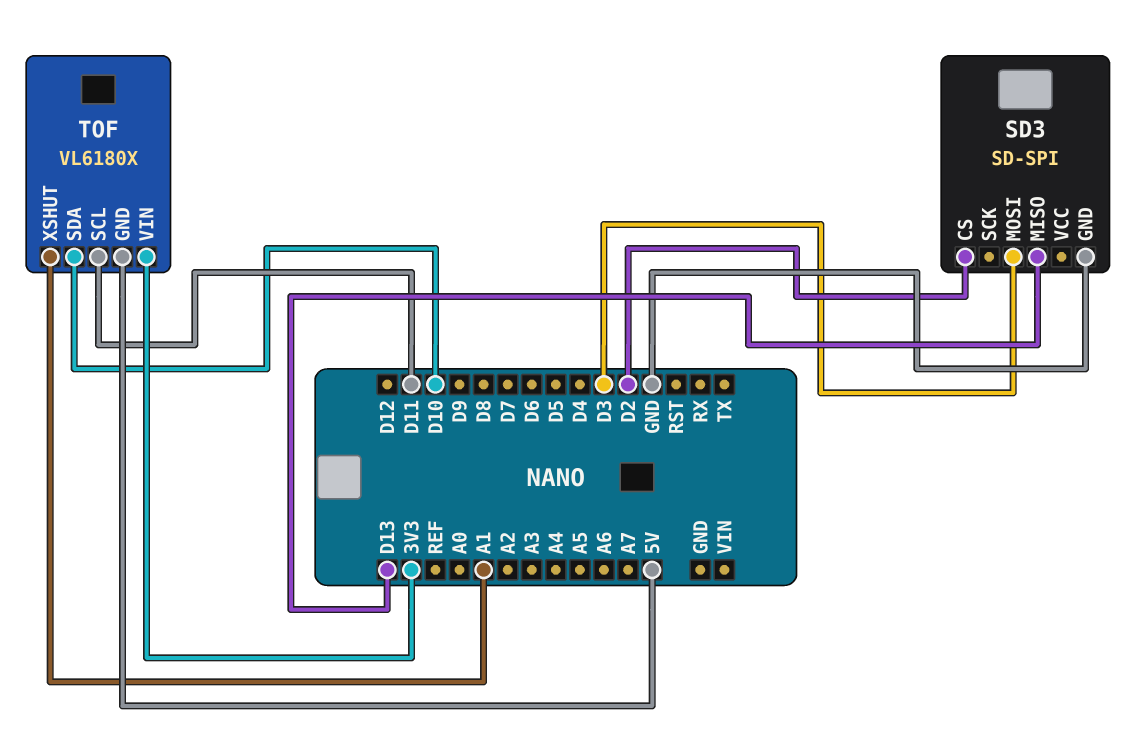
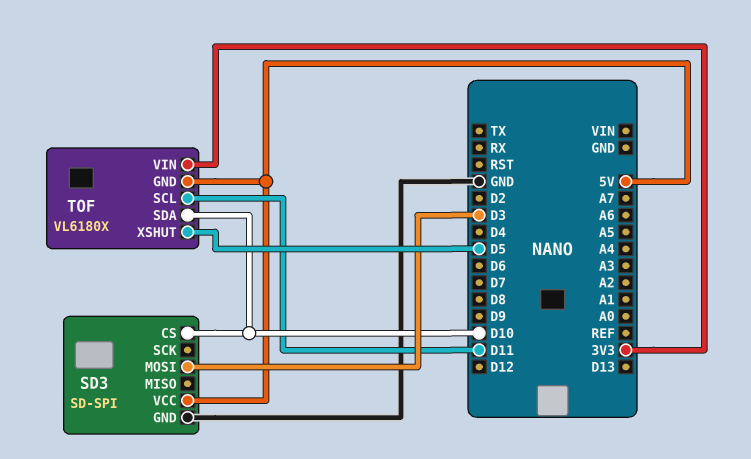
SD3 pin CS: D2 -> D10
SD3 pin MISO: D13 -> none
SD3 pin VCC: none -> 5V
TOF pin XSHUT: A1 -> D5

